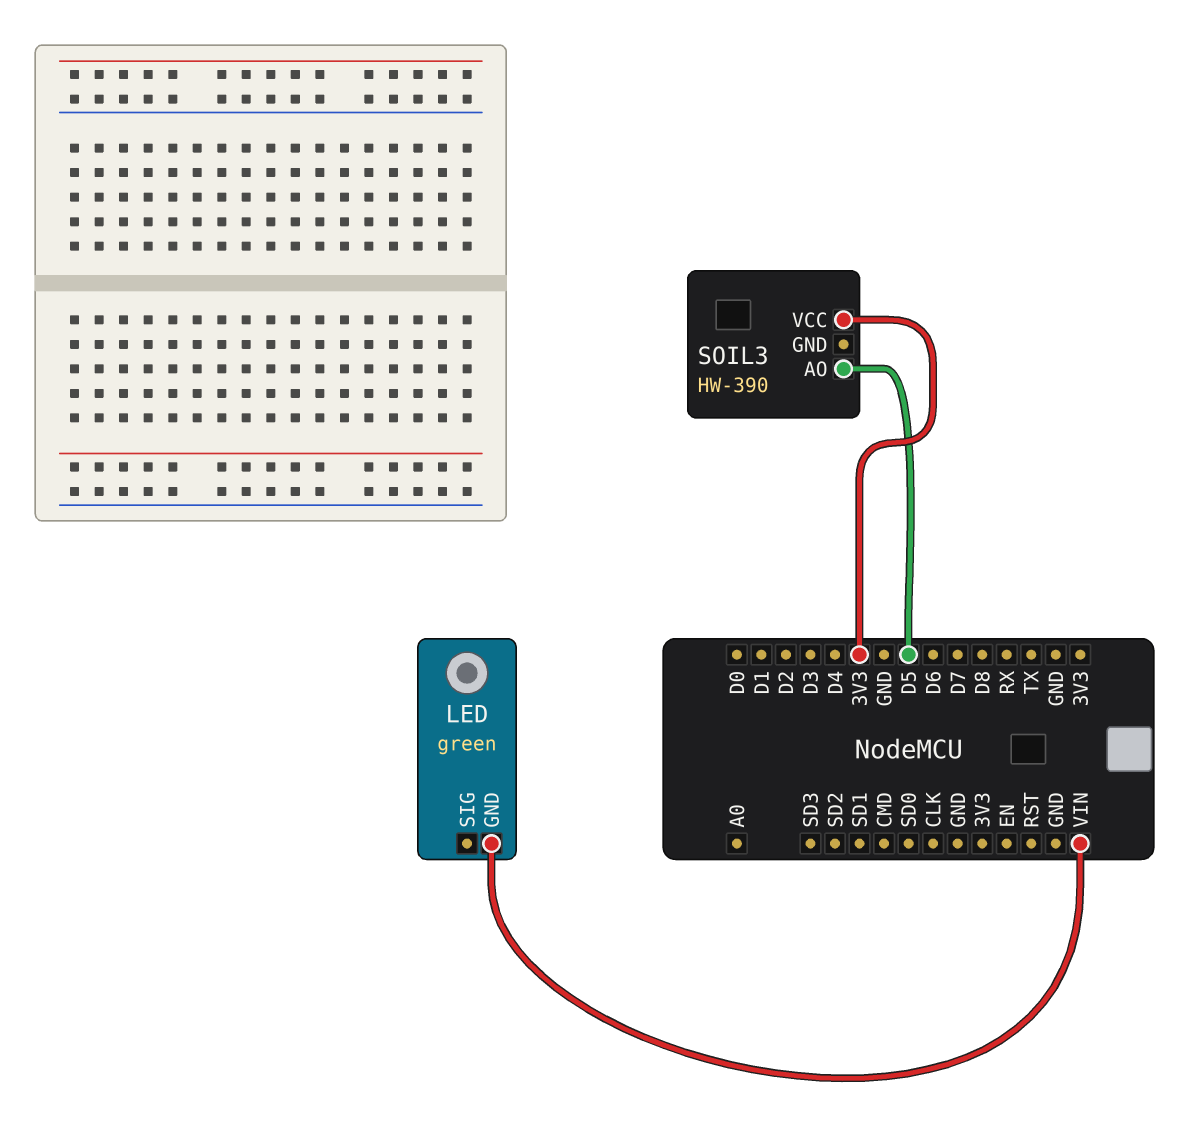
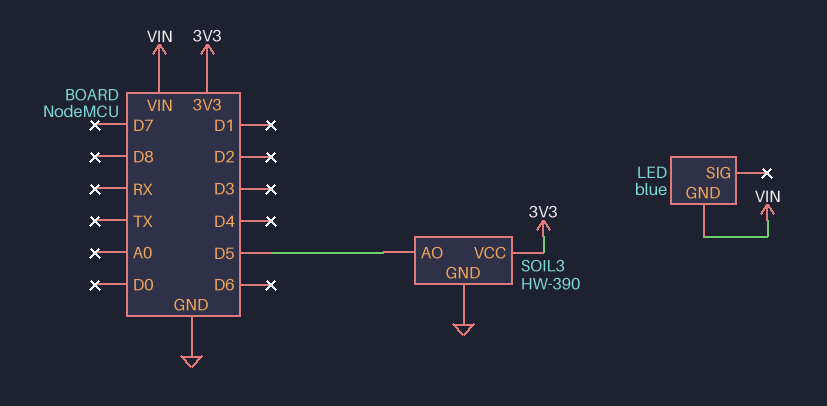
LED: green -> blue
SOIL3 pin GND: none -> GND

